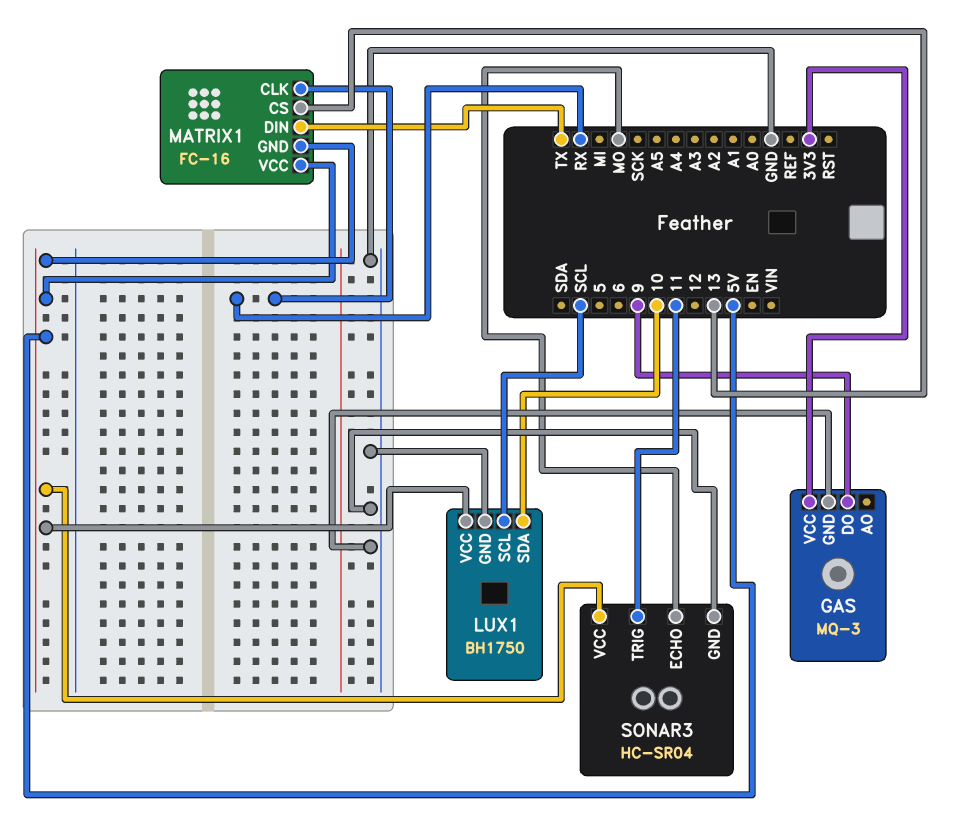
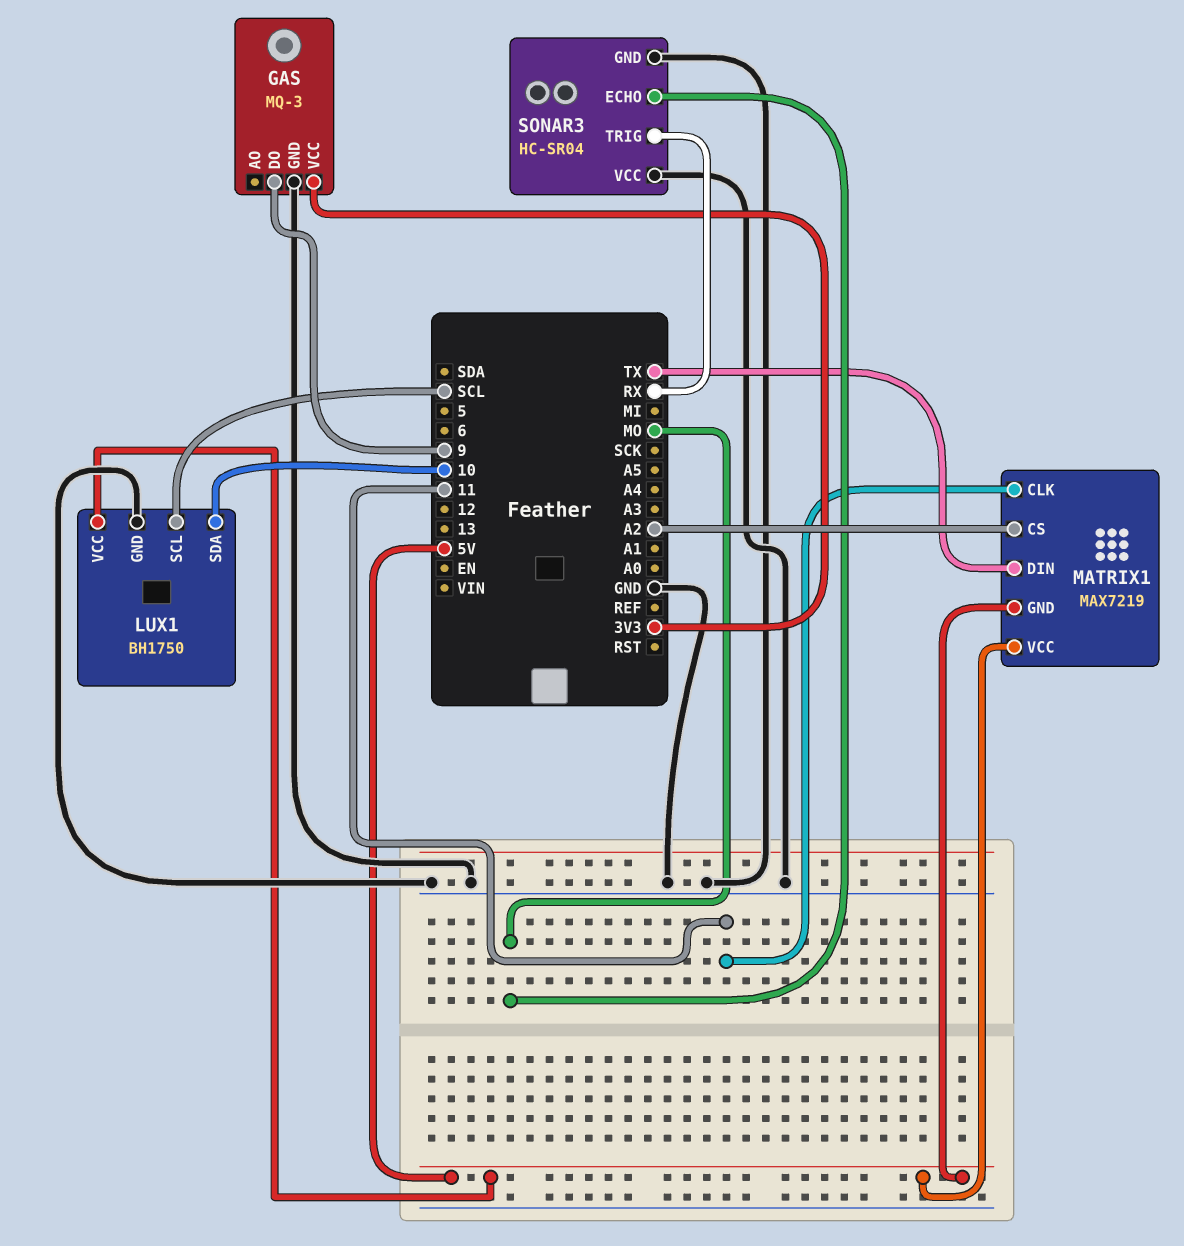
MATRIX1: FC-16 -> MAX7219
MATRIX1 pin CLK: RX -> 11
MATRIX1 pin CS: 13 -> A2
SONAR3 pin TRIG: 11 -> RX
SONAR3 pin VCC: 5V -> GND

